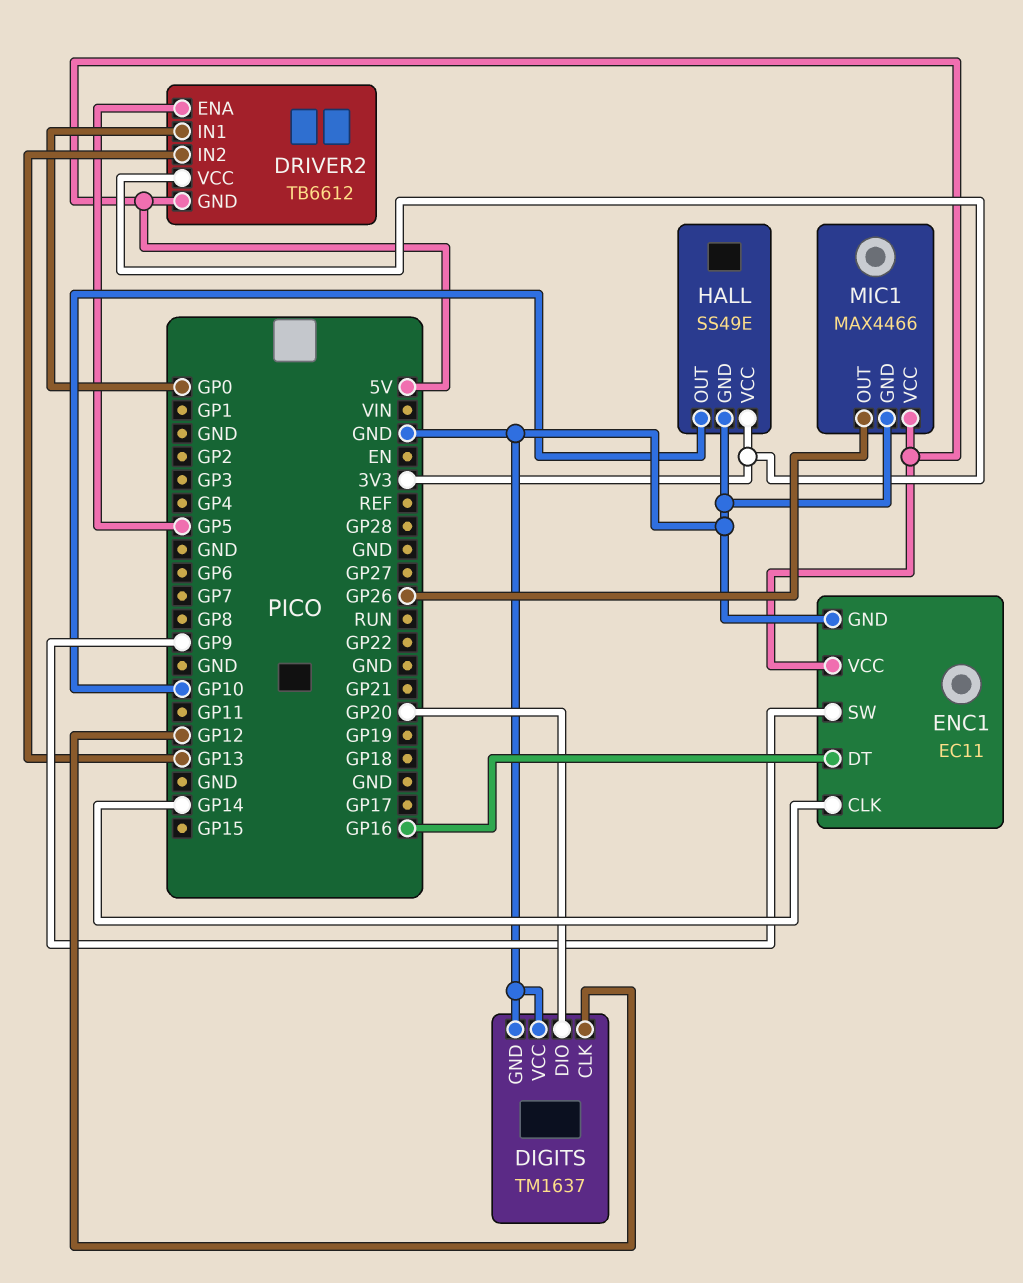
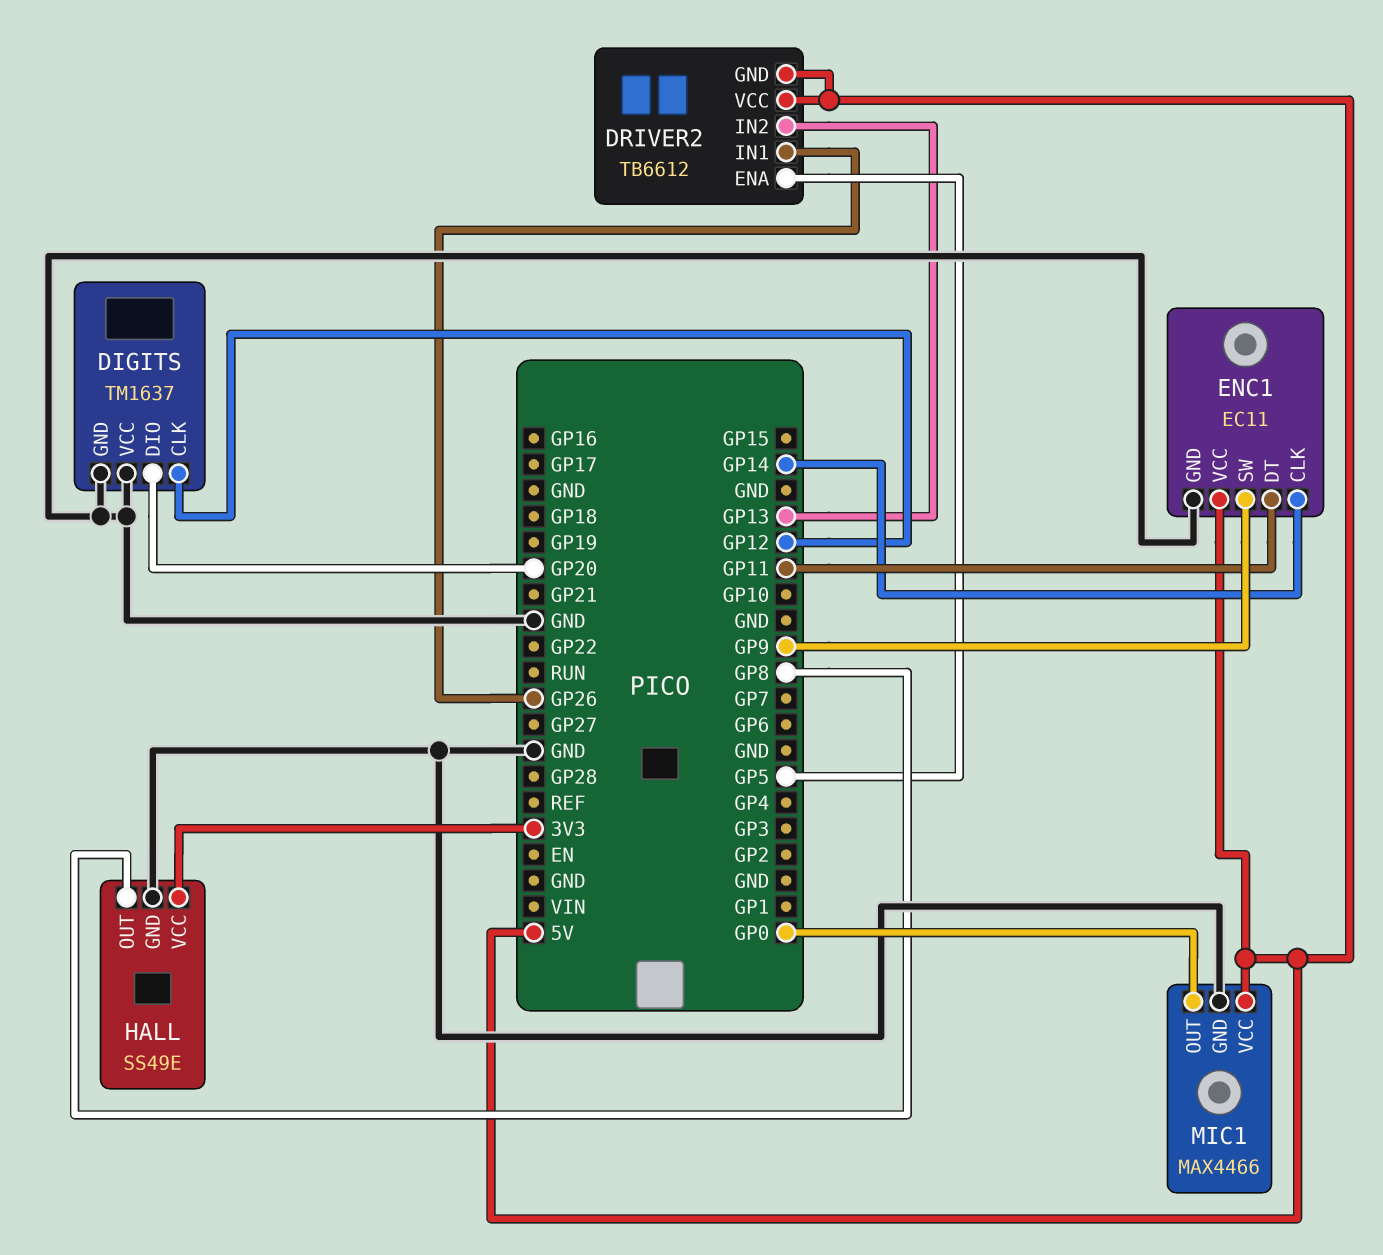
DRIVER2 pin IN1: GP0 -> GP26
DRIVER2 pin VCC: 3V3 -> 5V
ENC1 pin DT: GP16 -> GP11
HALL pin OUT: GP10 -> GP8
MIC1 pin OUT: GP26 -> GP0

